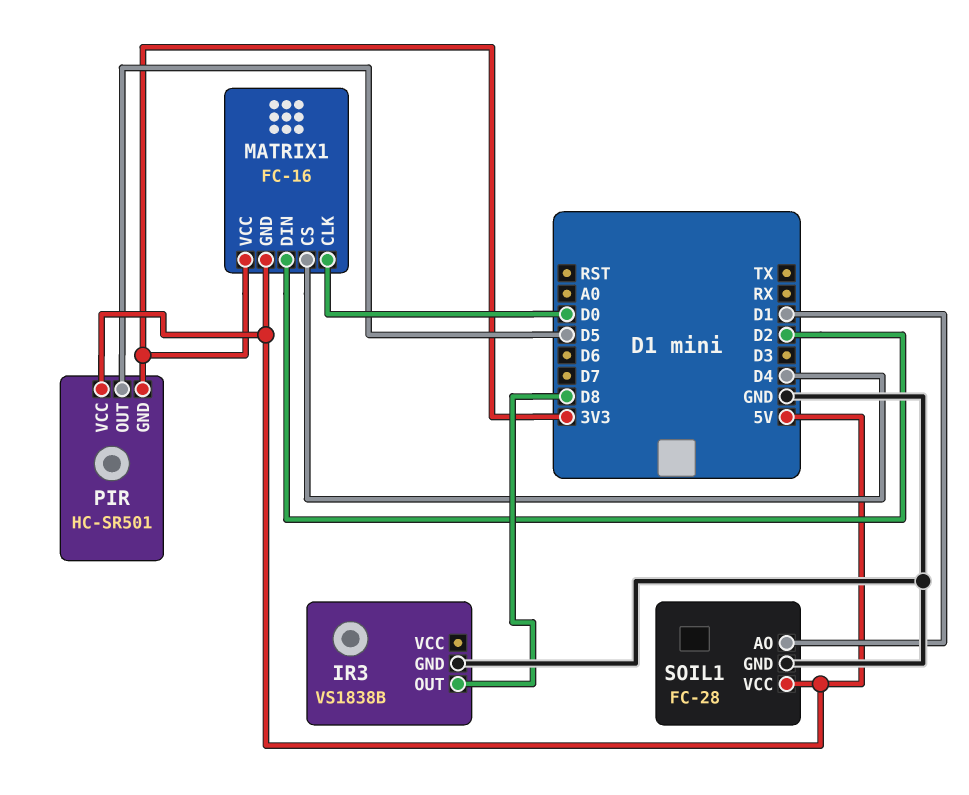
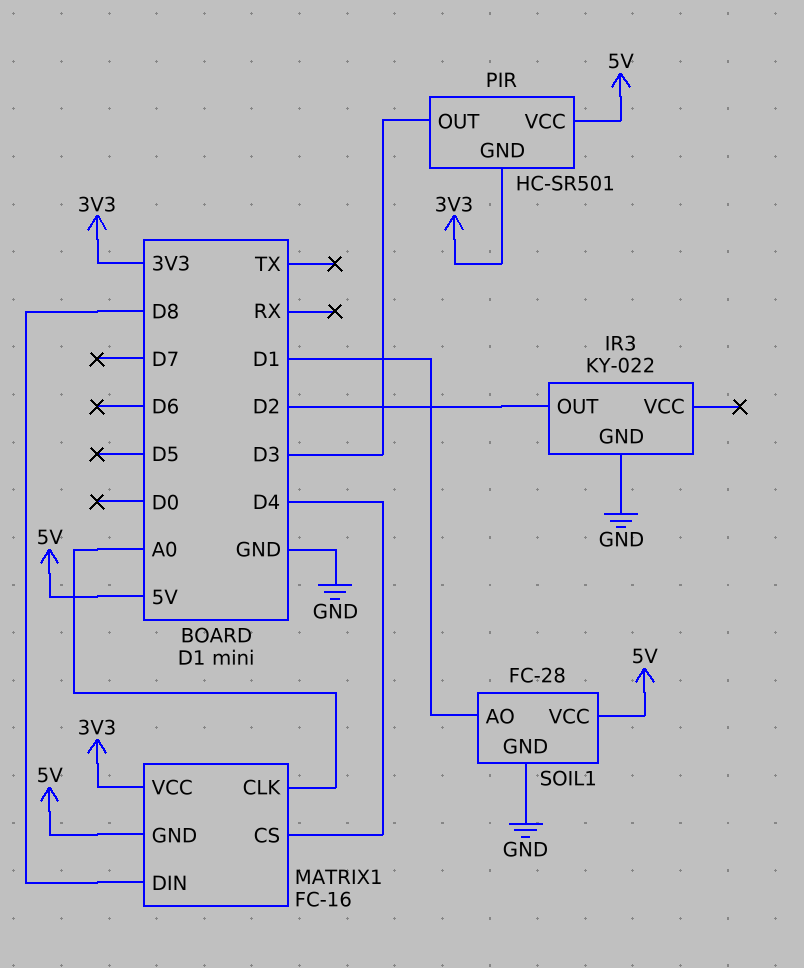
IR3: VS1838B -> KY-022
IR3 pin OUT: D8 -> D2
MATRIX1 pin CLK: D0 -> A0
MATRIX1 pin DIN: D2 -> D8
PIR pin OUT: D5 -> D3

